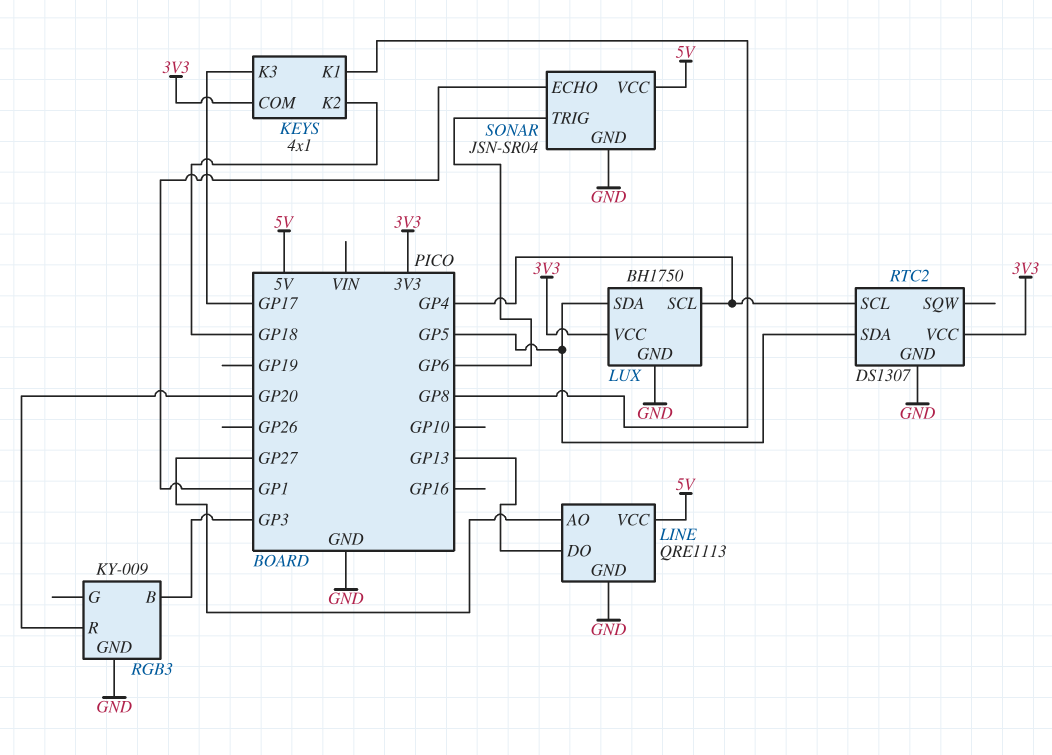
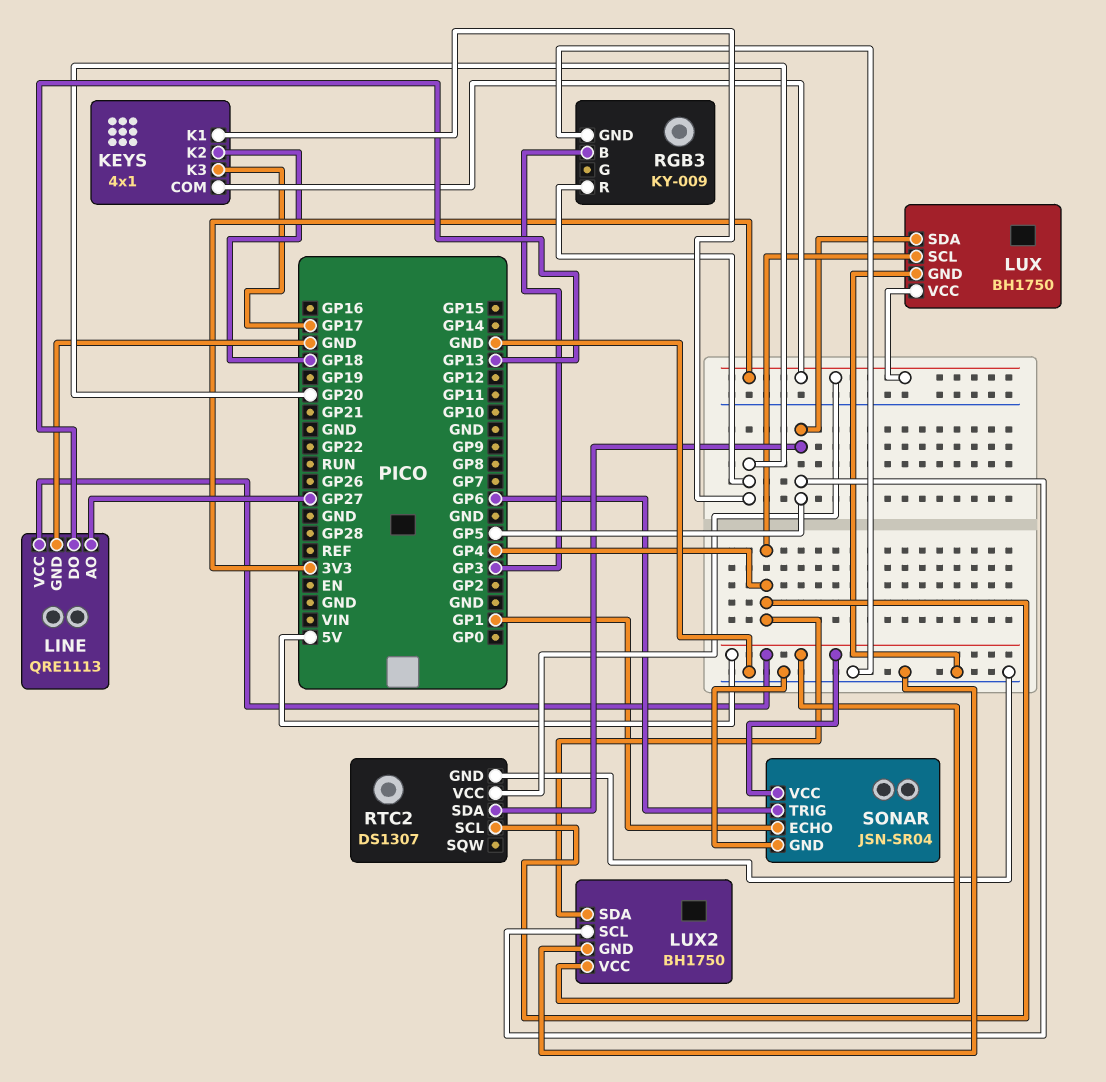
KEYS pin K1: GP8 -> GP20
LUX2: none -> BH1750
LUX2 pin GND: none -> GND
LUX2 pin SCL: none -> GP5
LUX2 pin SDA: none -> GP4
LUX2 pin VCC: none -> 5V

